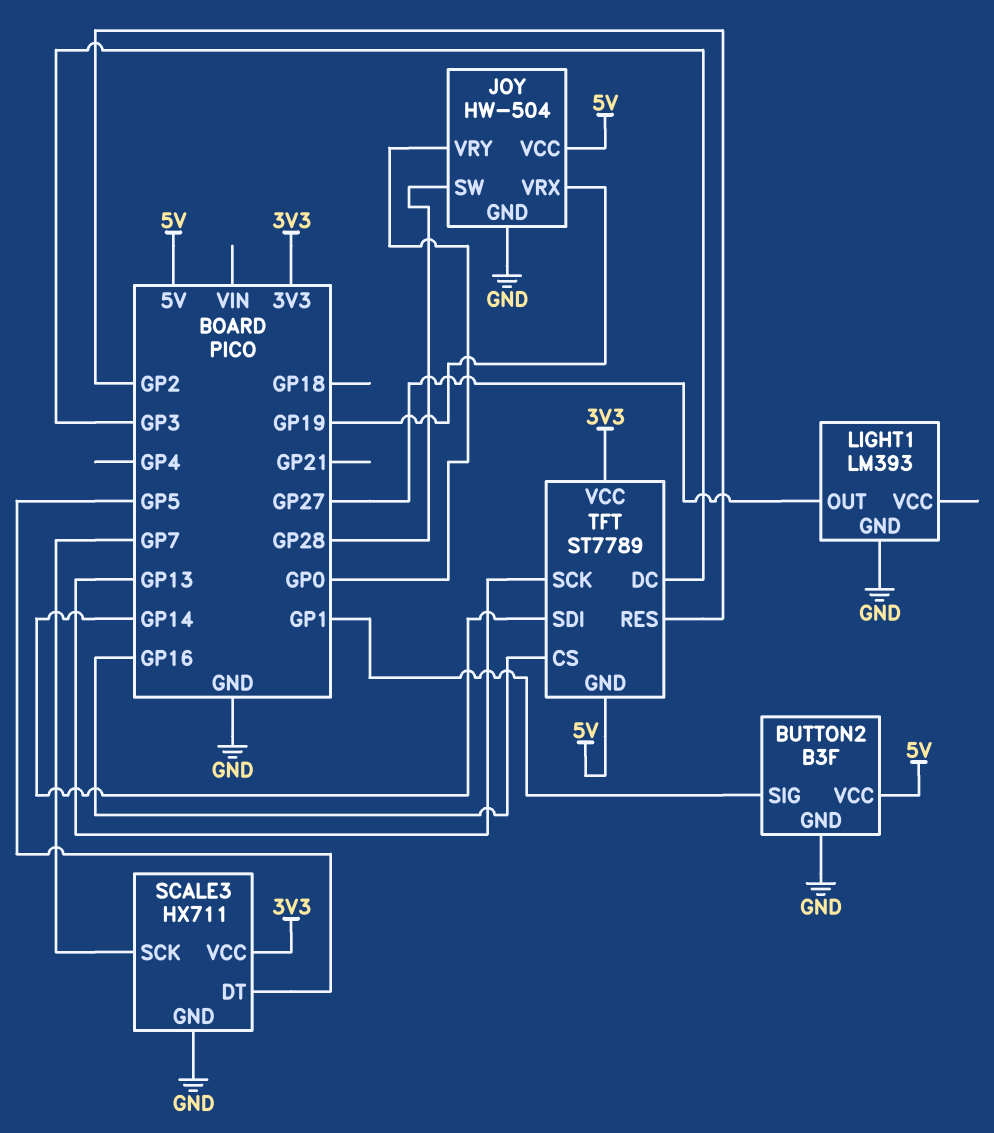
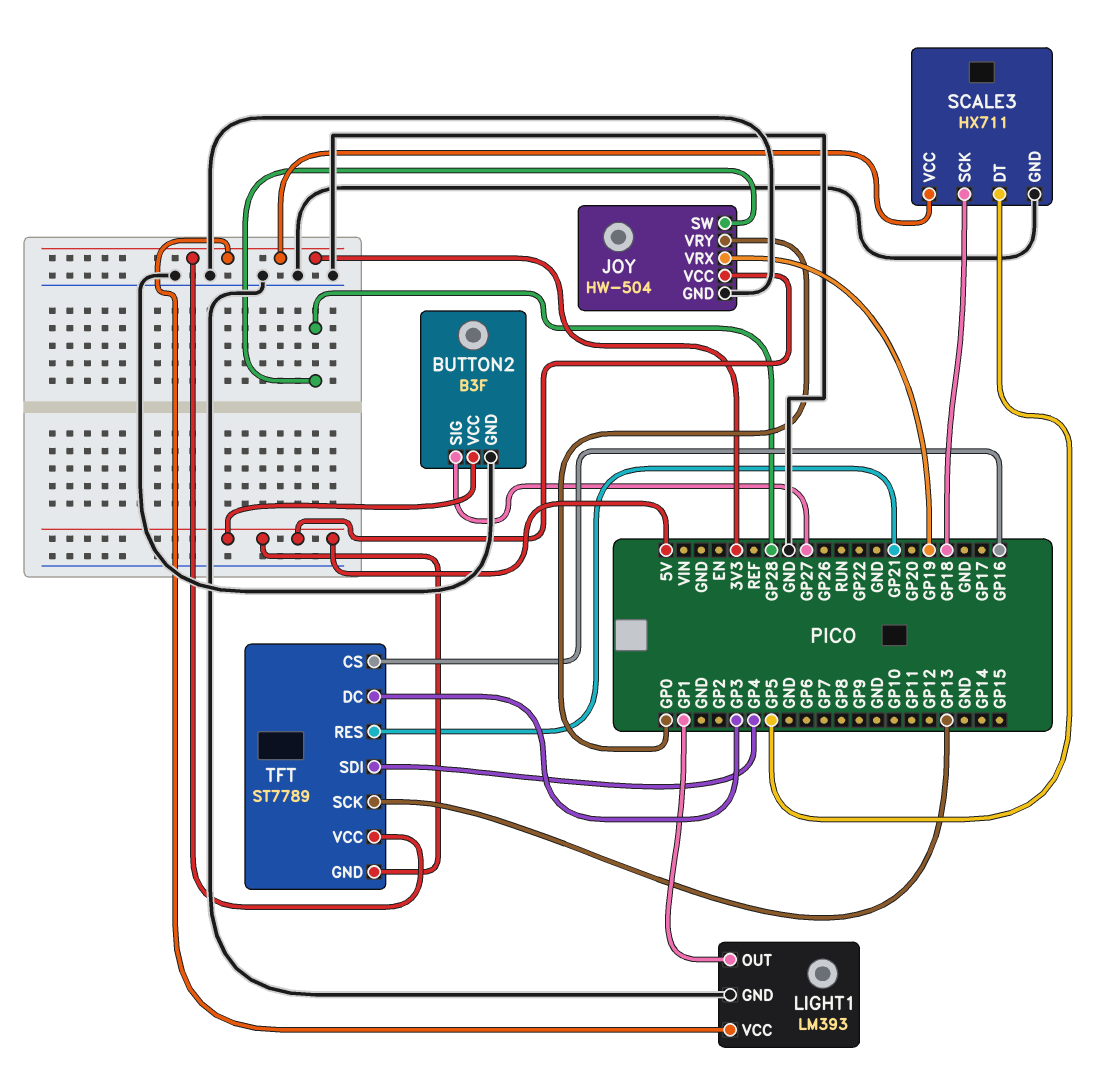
BUTTON2 pin SIG: GP1 -> GP27
LIGHT1 pin OUT: GP27 -> GP1
LIGHT1 pin VCC: none -> 3V3
SCALE3 pin SCK: GP7 -> GP18
TFT pin RES: GP2 -> GP21
TFT pin SDI: GP14 -> GP4

